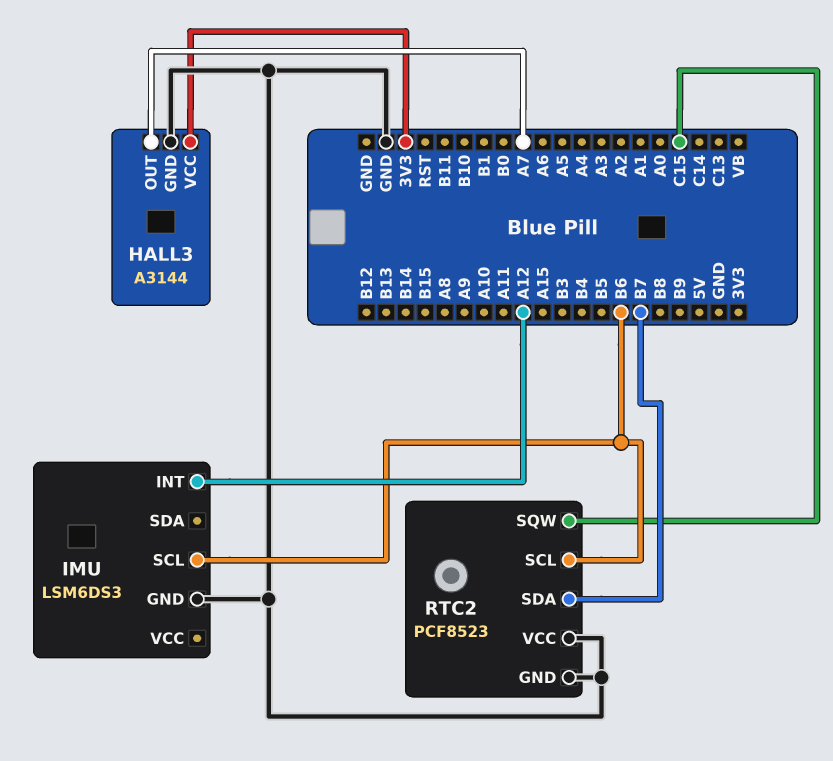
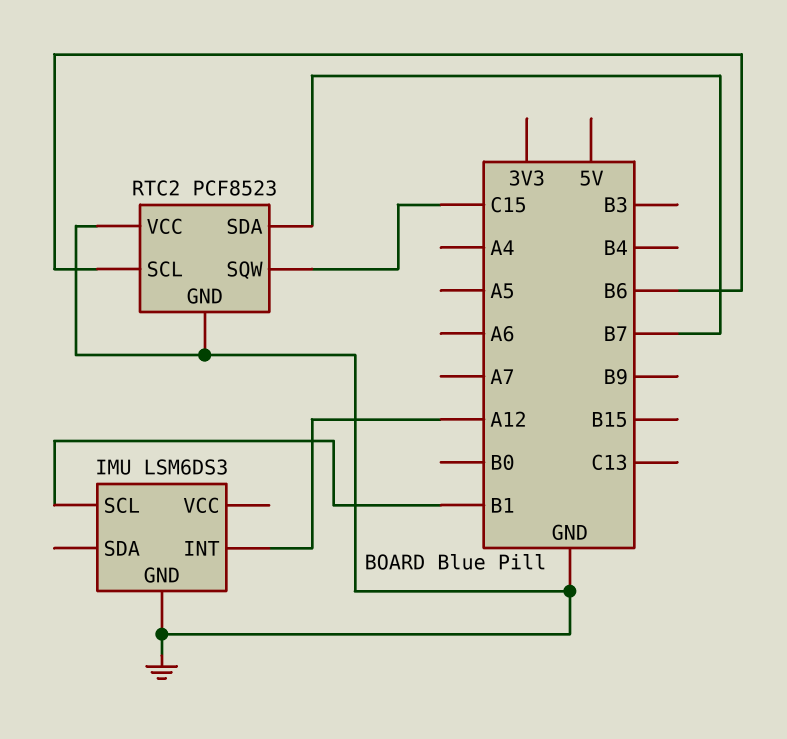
HALL3: A3144 -> none
HALL3 pin GND: GND -> none
HALL3 pin OUT: A7 -> none
HALL3 pin VCC: 3V3 -> none
IMU pin SCL: B6 -> B1

